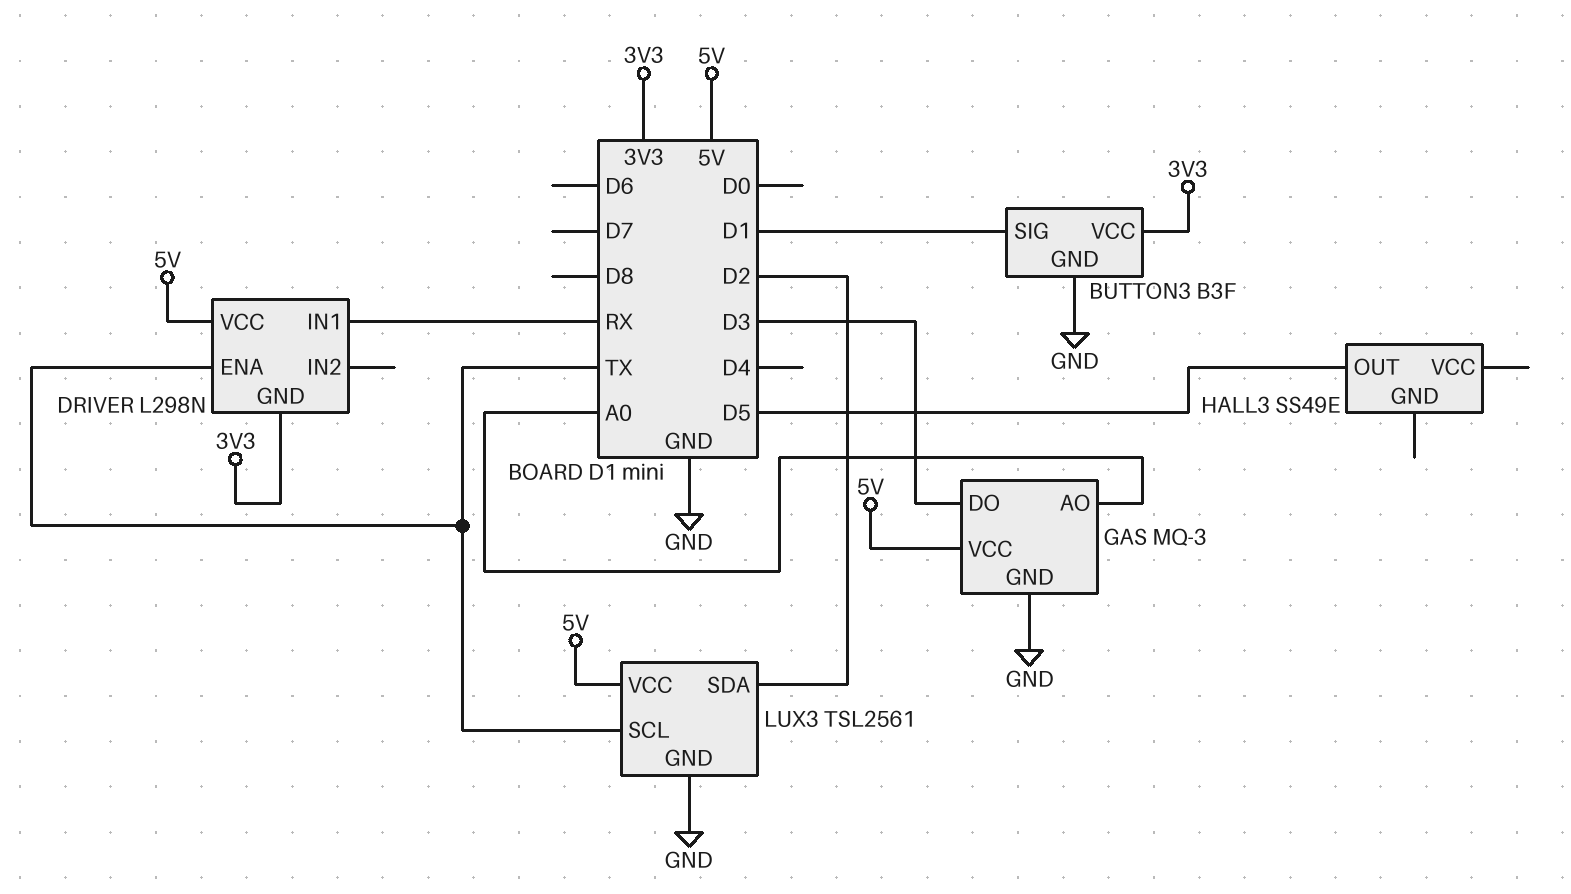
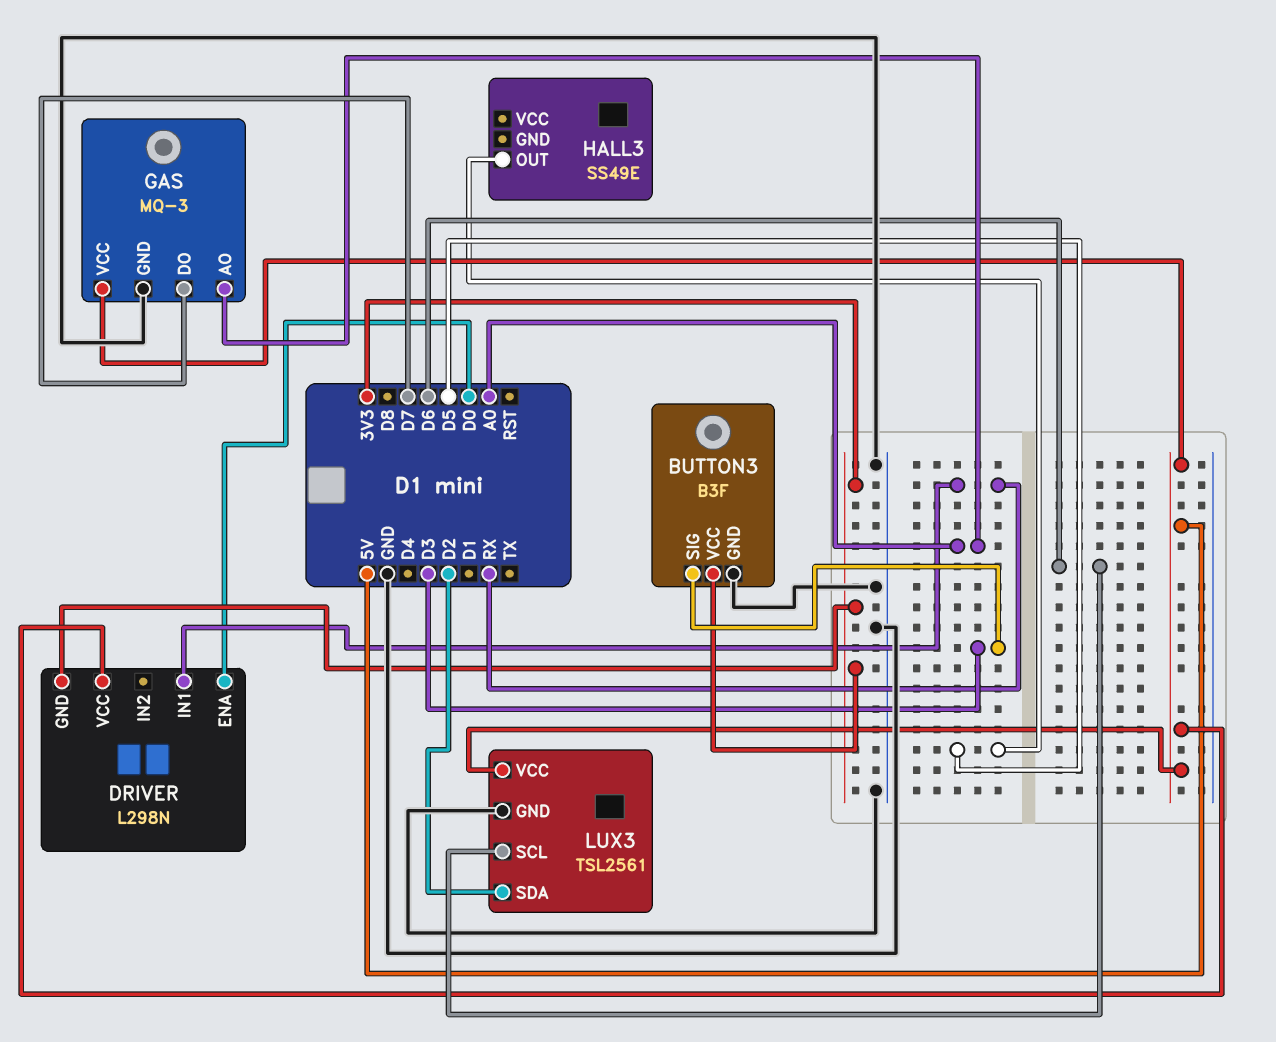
BUTTON3 pin SIG: D1 -> D3
DRIVER pin ENA: TX -> D0
GAS pin DO: D3 -> D7
LUX3 pin SCL: TX -> D6

